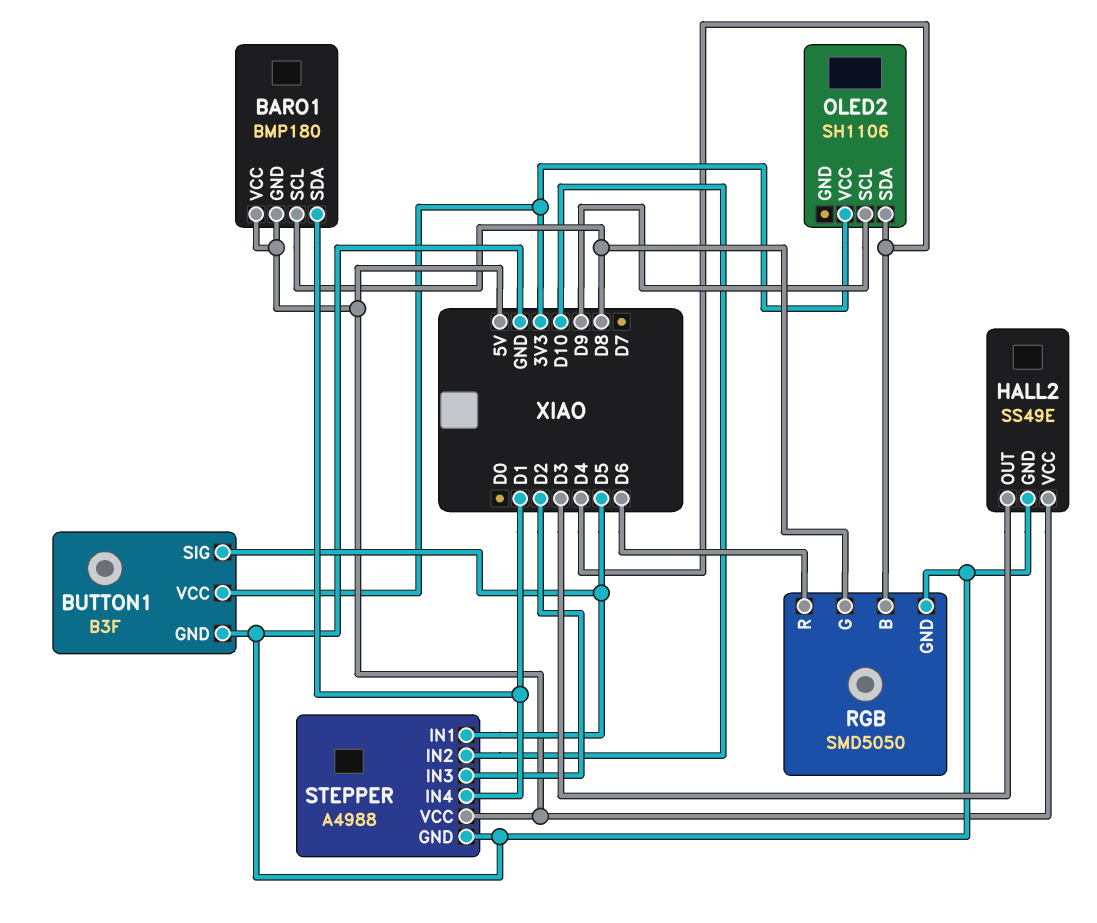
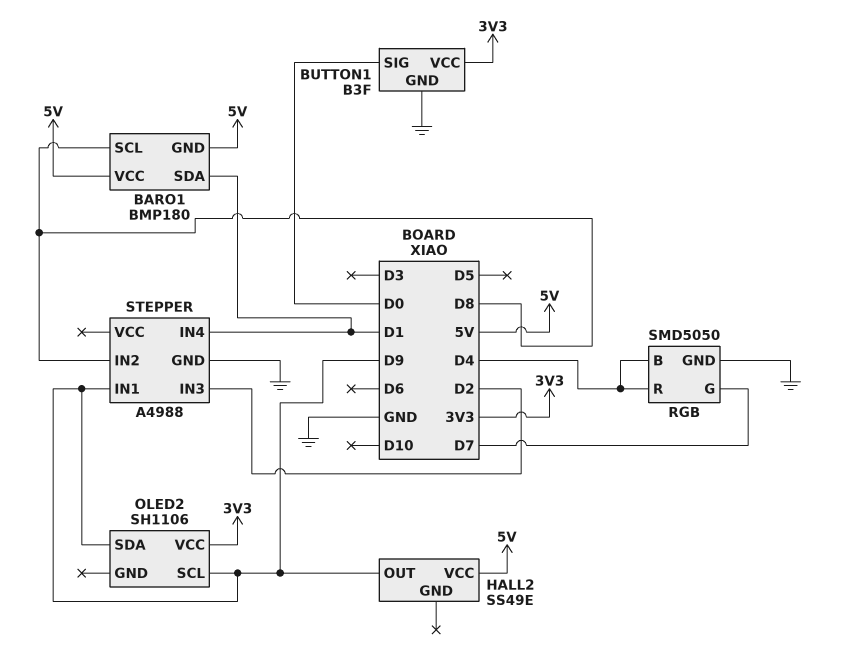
BUTTON1 pin SIG: D5 -> D0
HALL2 pin GND: GND -> none
HALL2 pin OUT: D3 -> D9
OLED2 pin SDA: D4 -> D9
RGB pin G: D8 -> D7
RGB pin R: D6 -> D4
STEPPER pin IN1: D5 -> D9
STEPPER pin IN2: D10 -> D8
STEPPER pin VCC: 5V -> none

